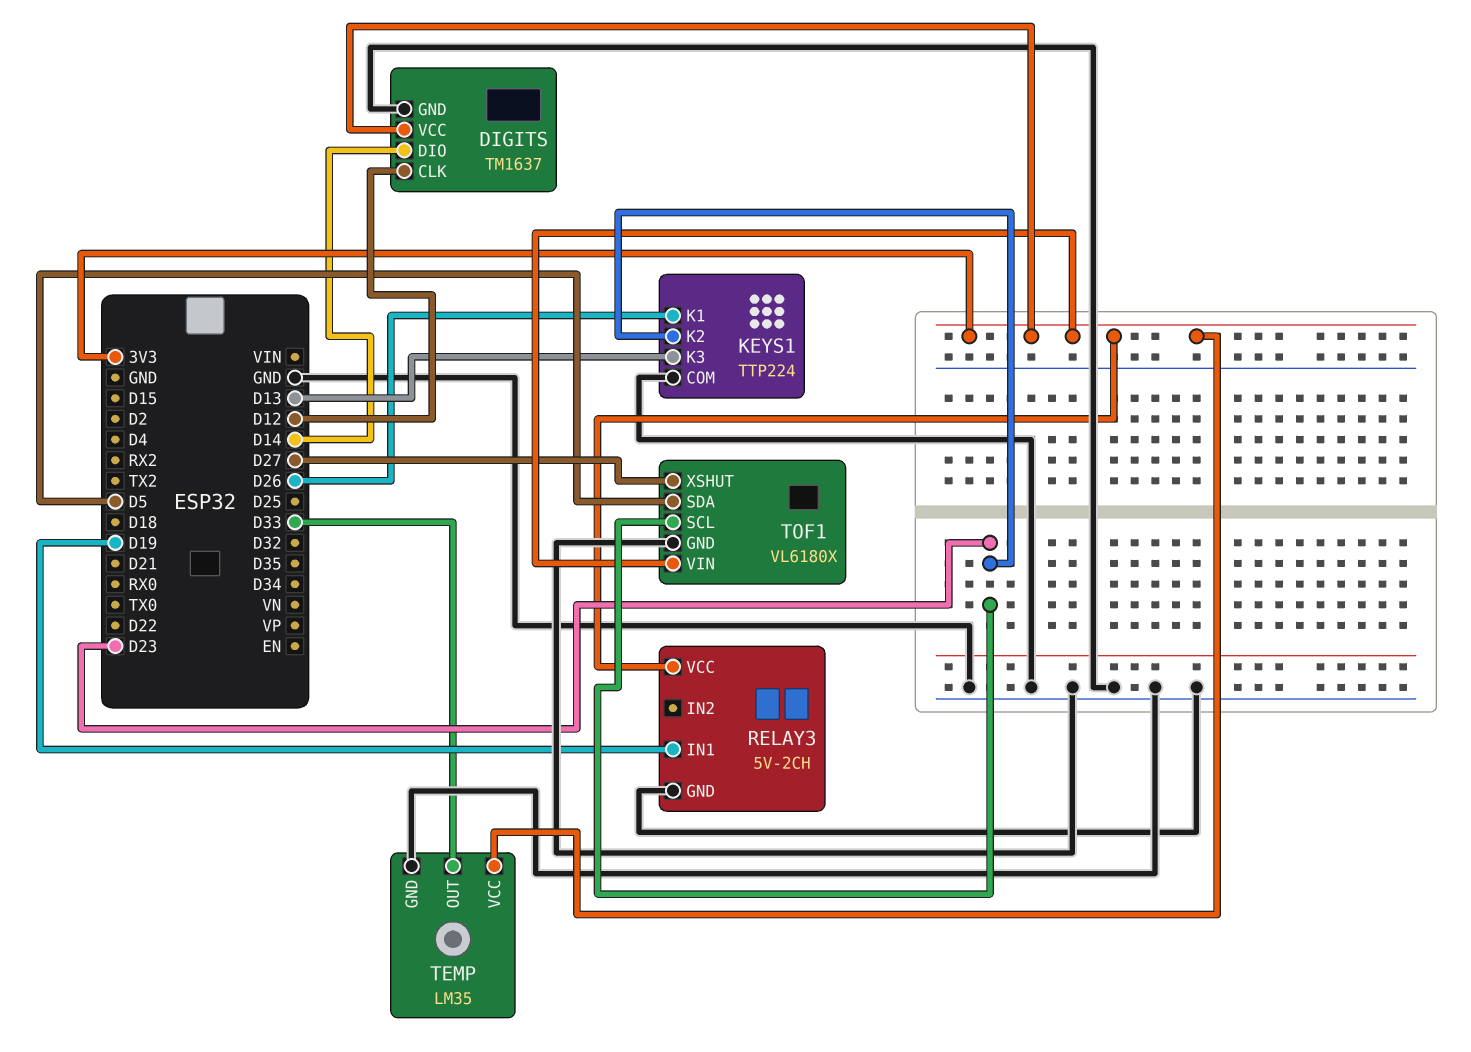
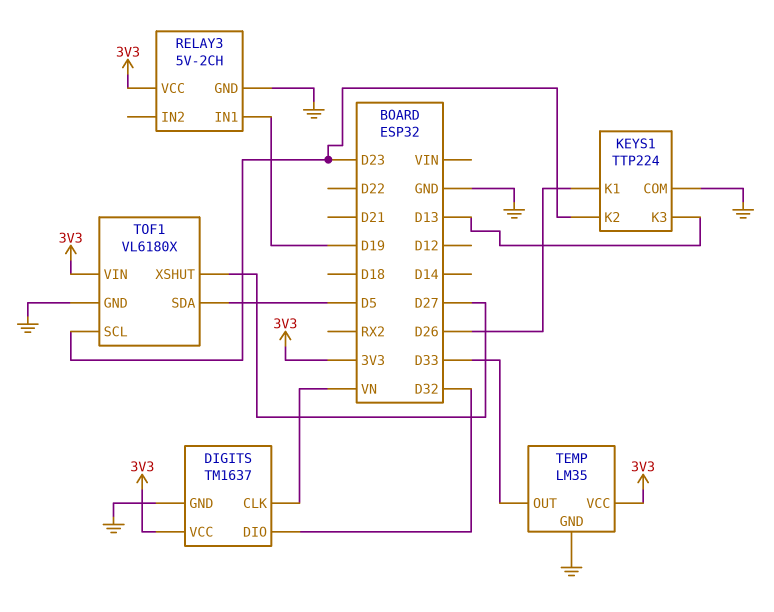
DIGITS pin CLK: D12 -> VN
DIGITS pin DIO: D14 -> D32

